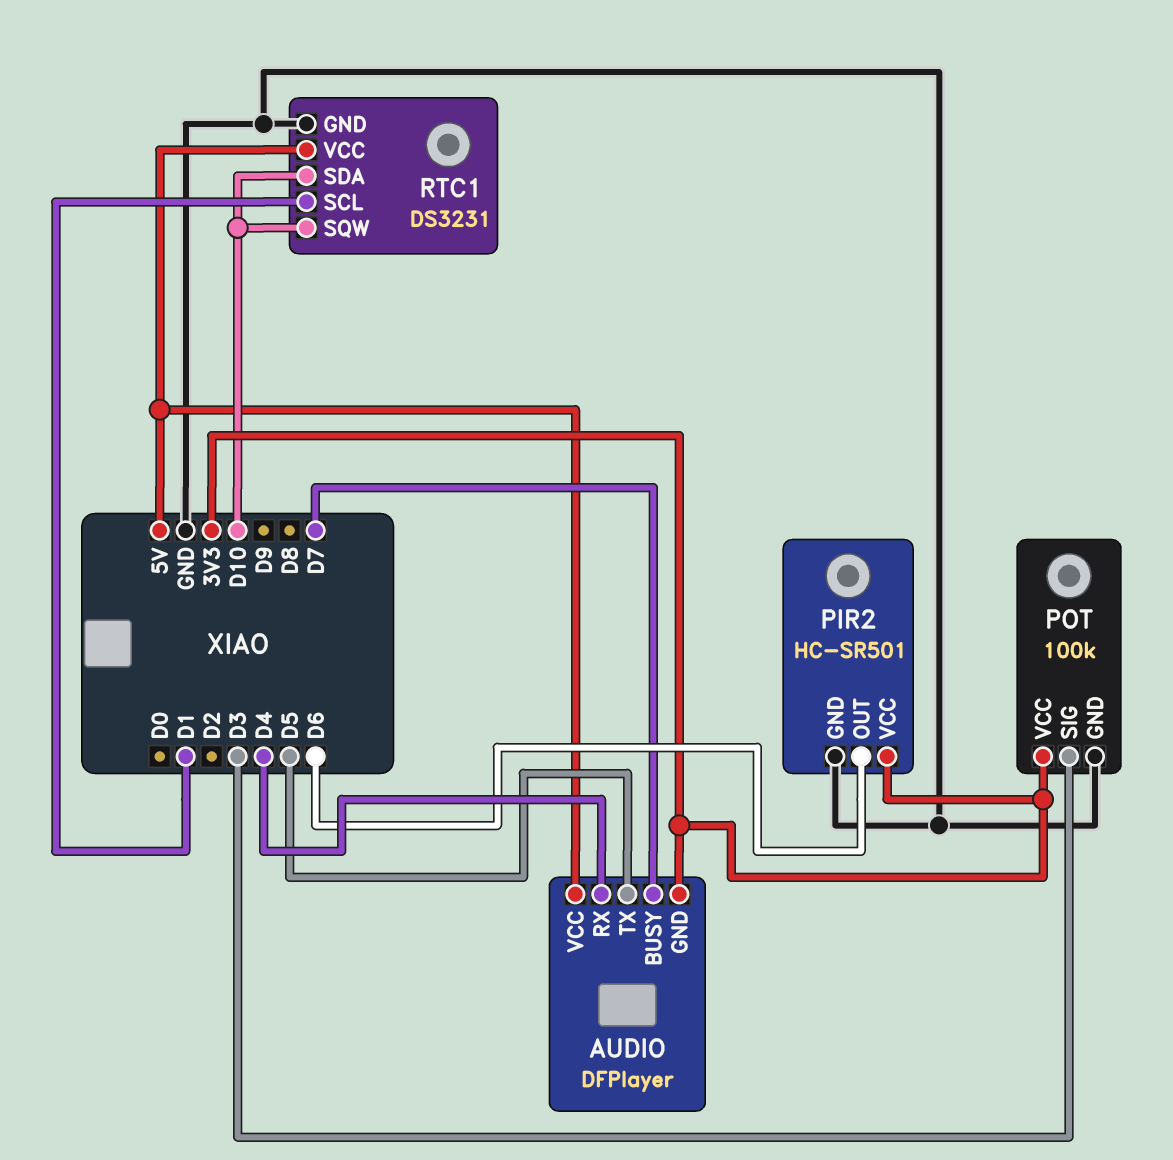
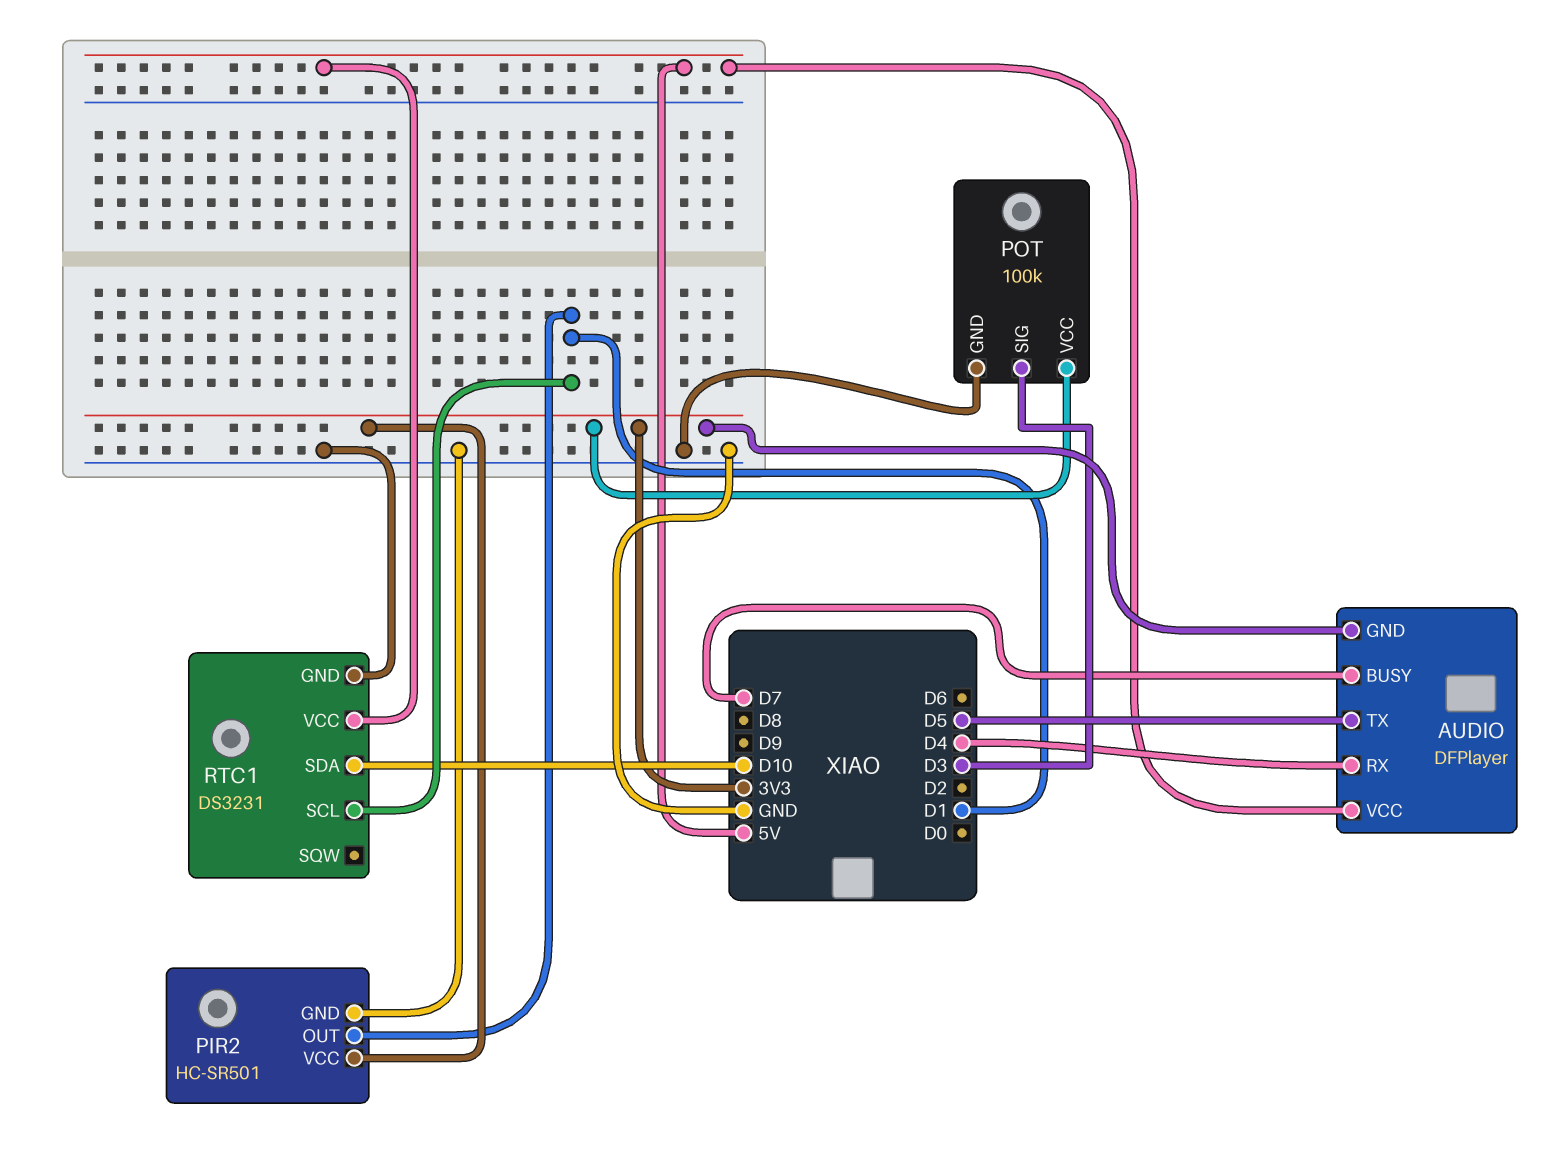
PIR2 pin OUT: D6 -> D1
RTC1 pin SQW: D10 -> none

